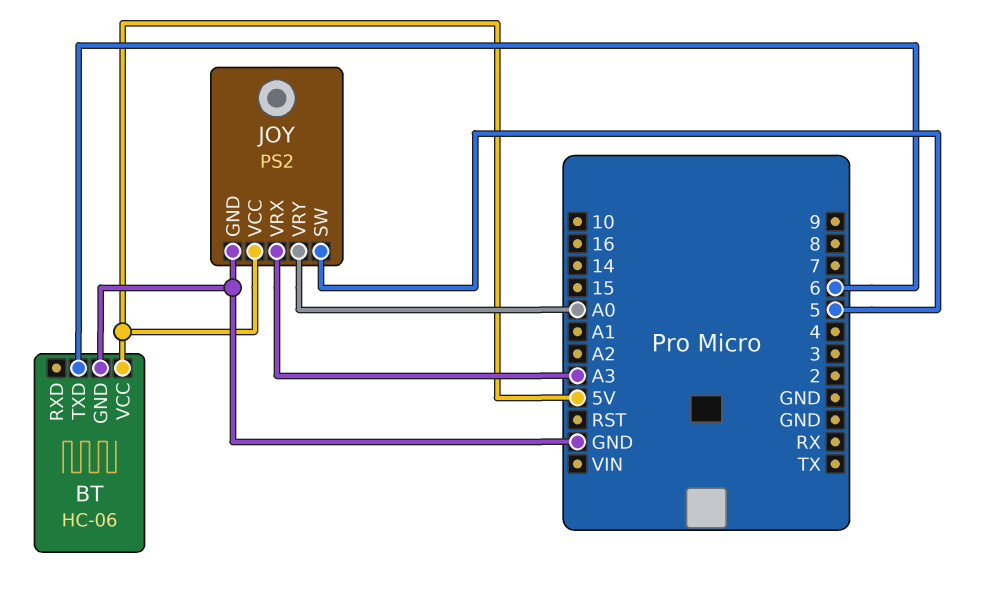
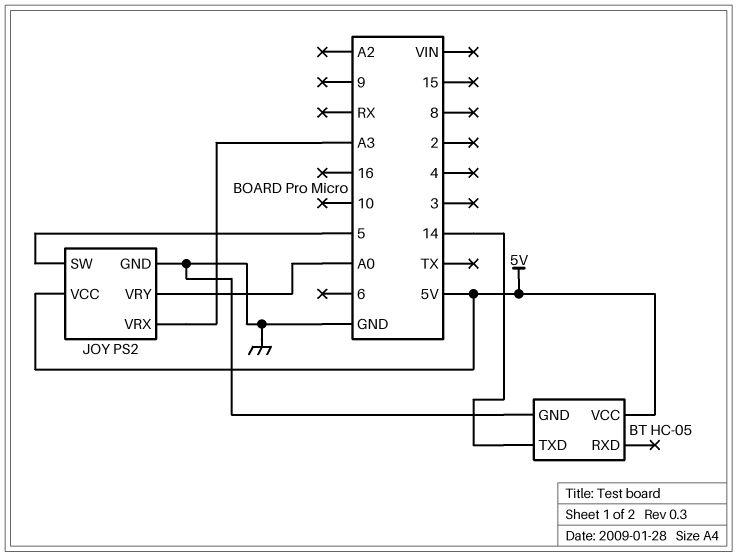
BT: HC-06 -> HC-05
BT pin TXD: 6 -> 14

